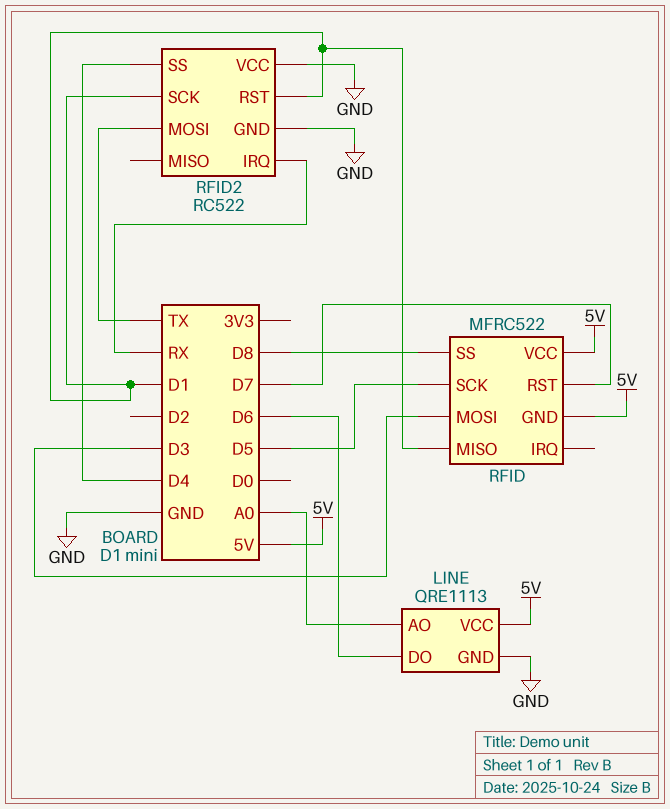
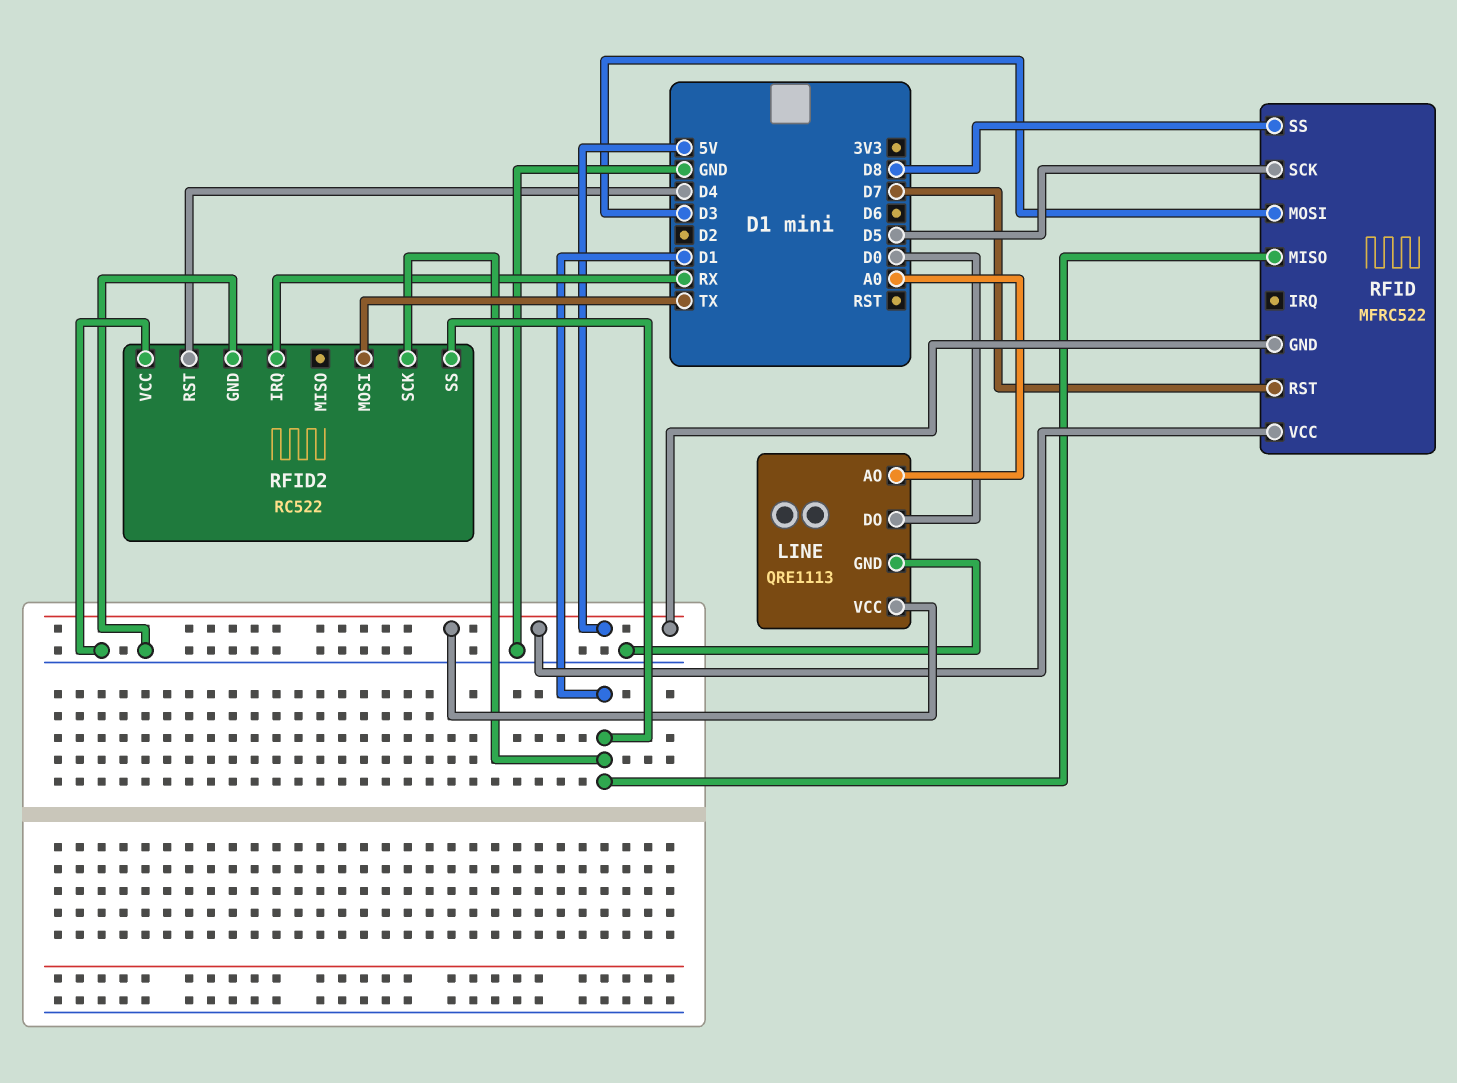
LINE pin DO: D6 -> D0
RFID2 pin RST: D1 -> D4
RFID2 pin SS: D4 -> D1

